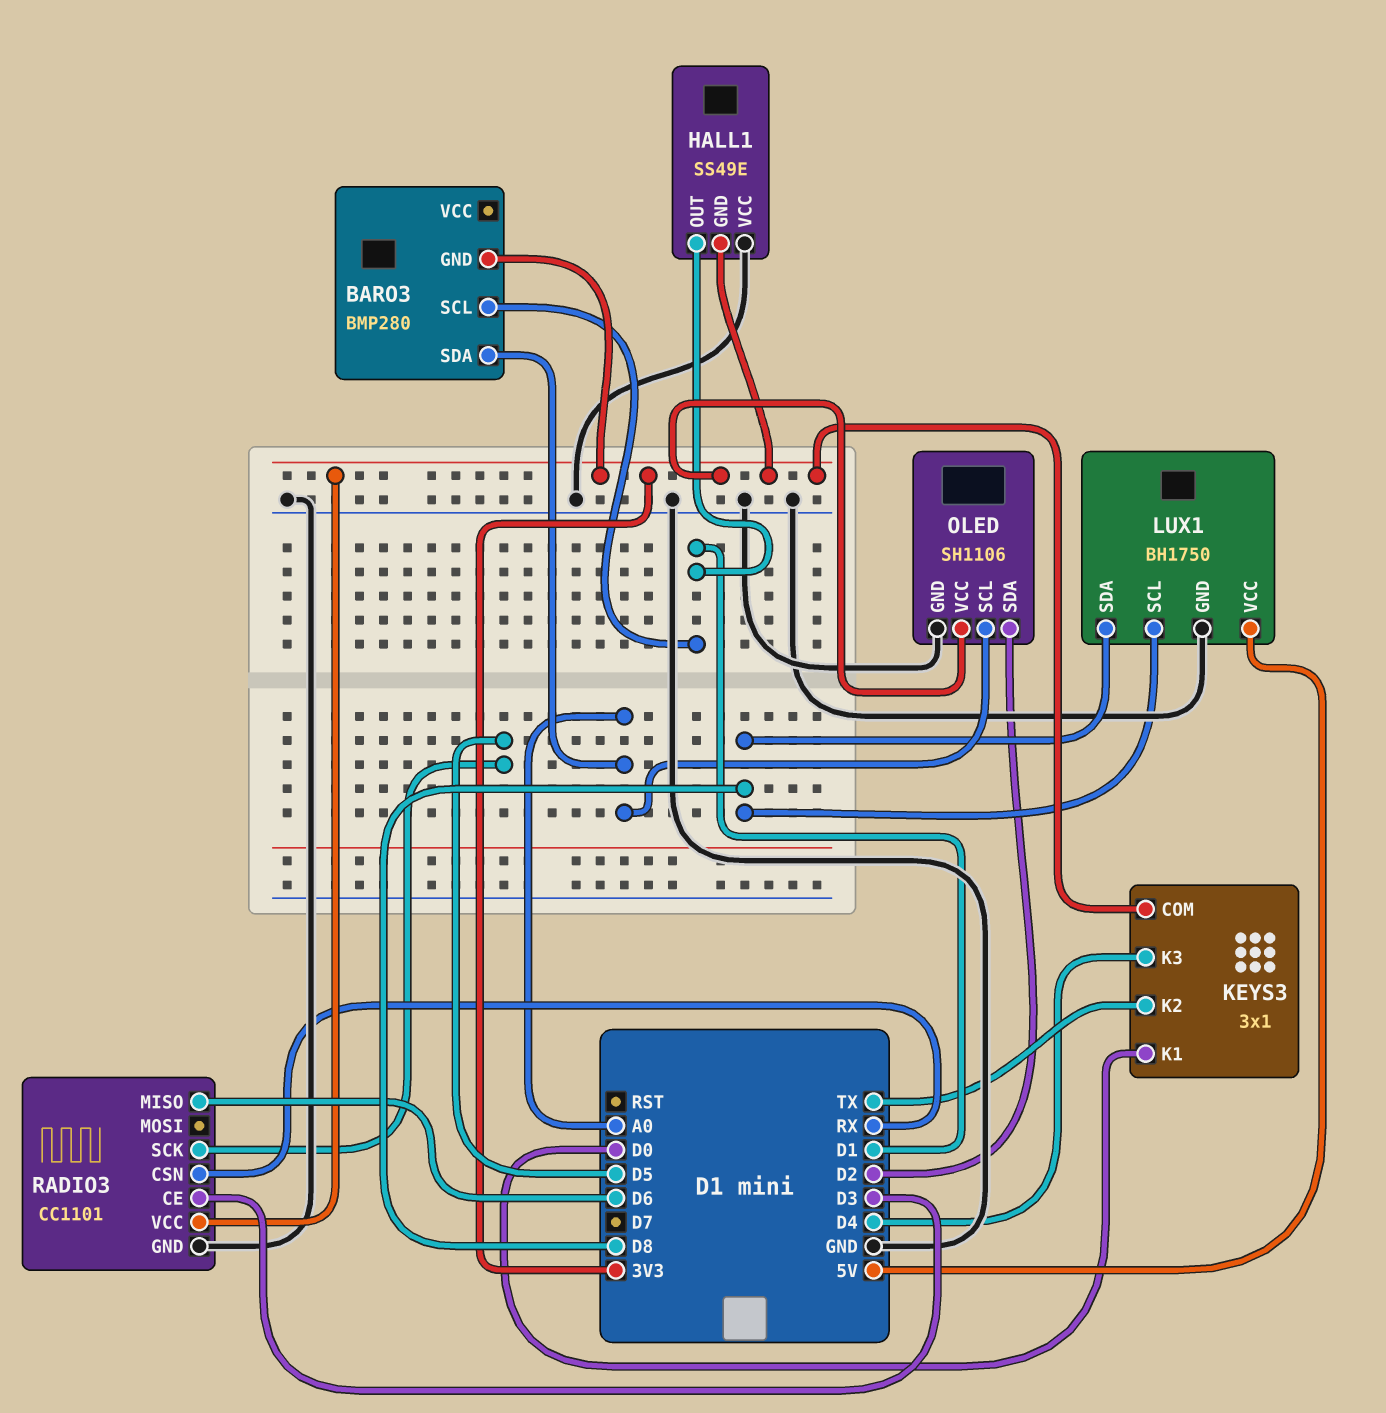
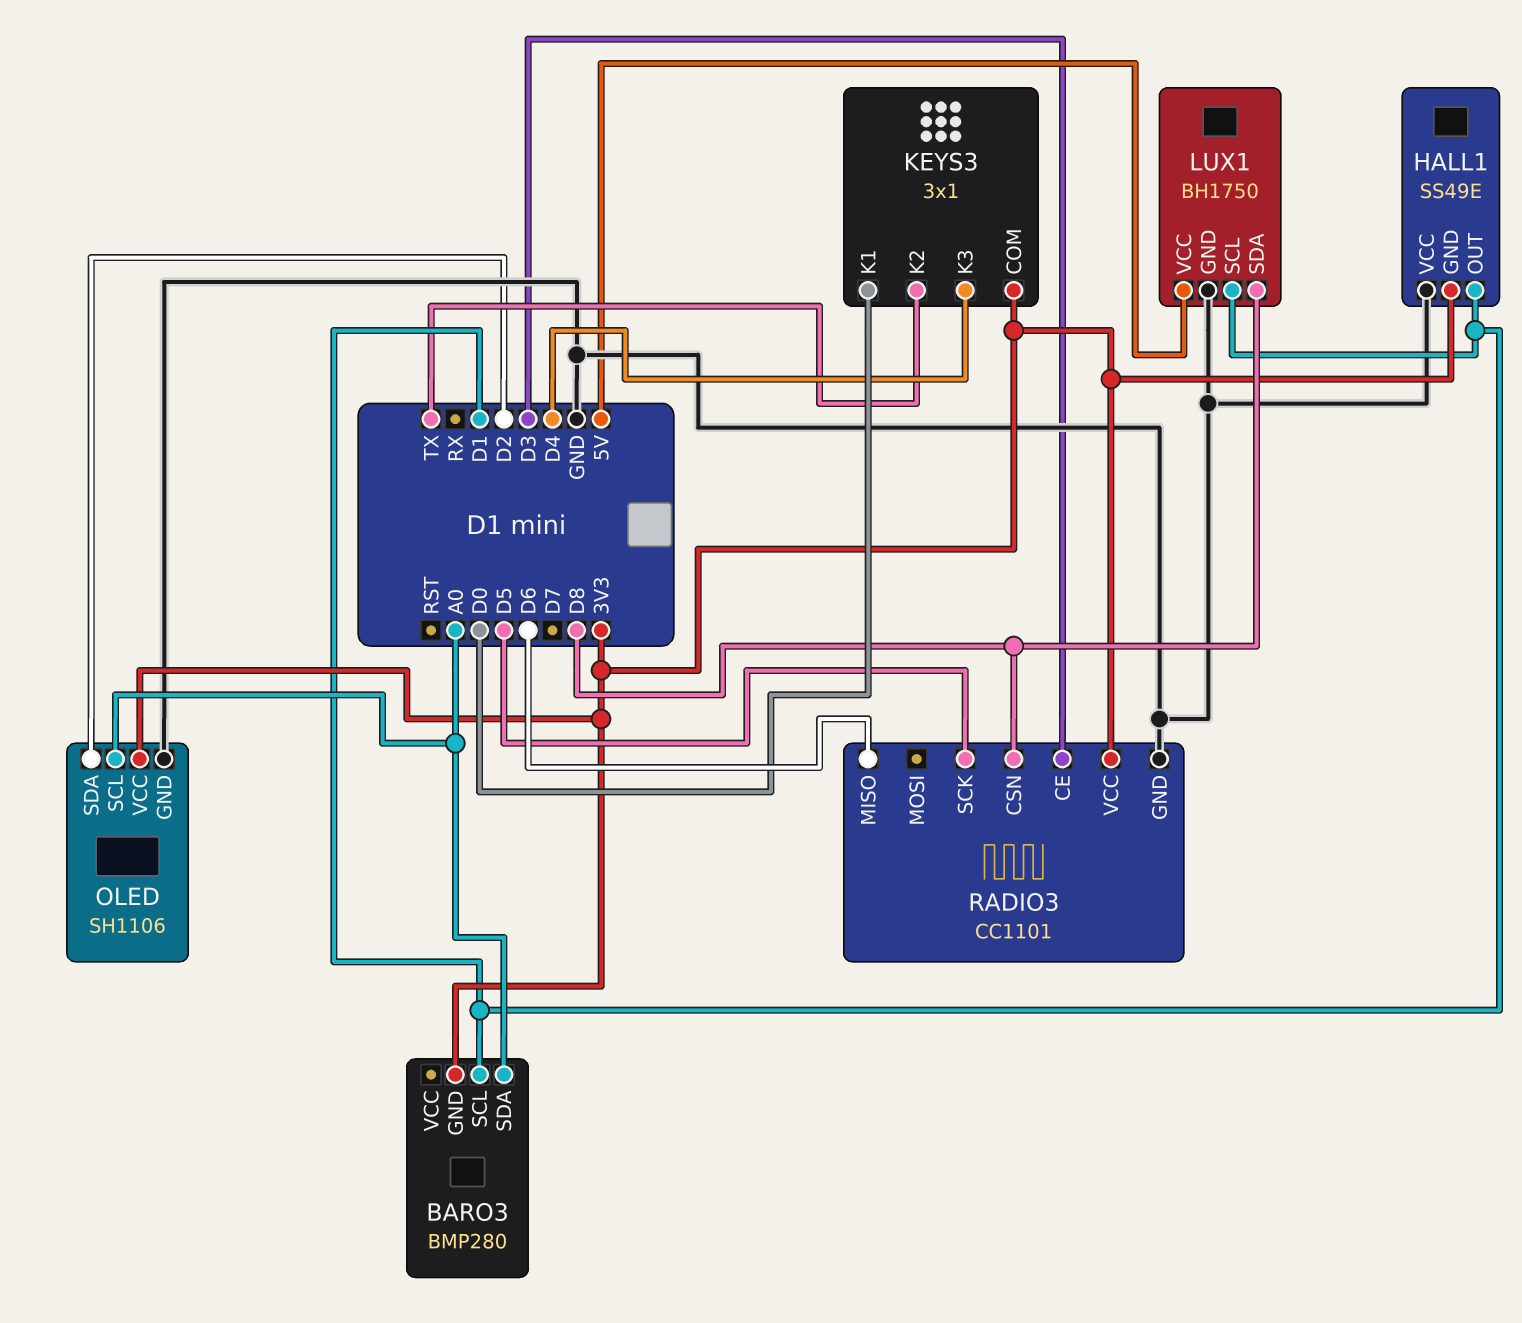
LUX1 pin SCL: D8 -> D1
RADIO3 pin CSN: RX -> D8

